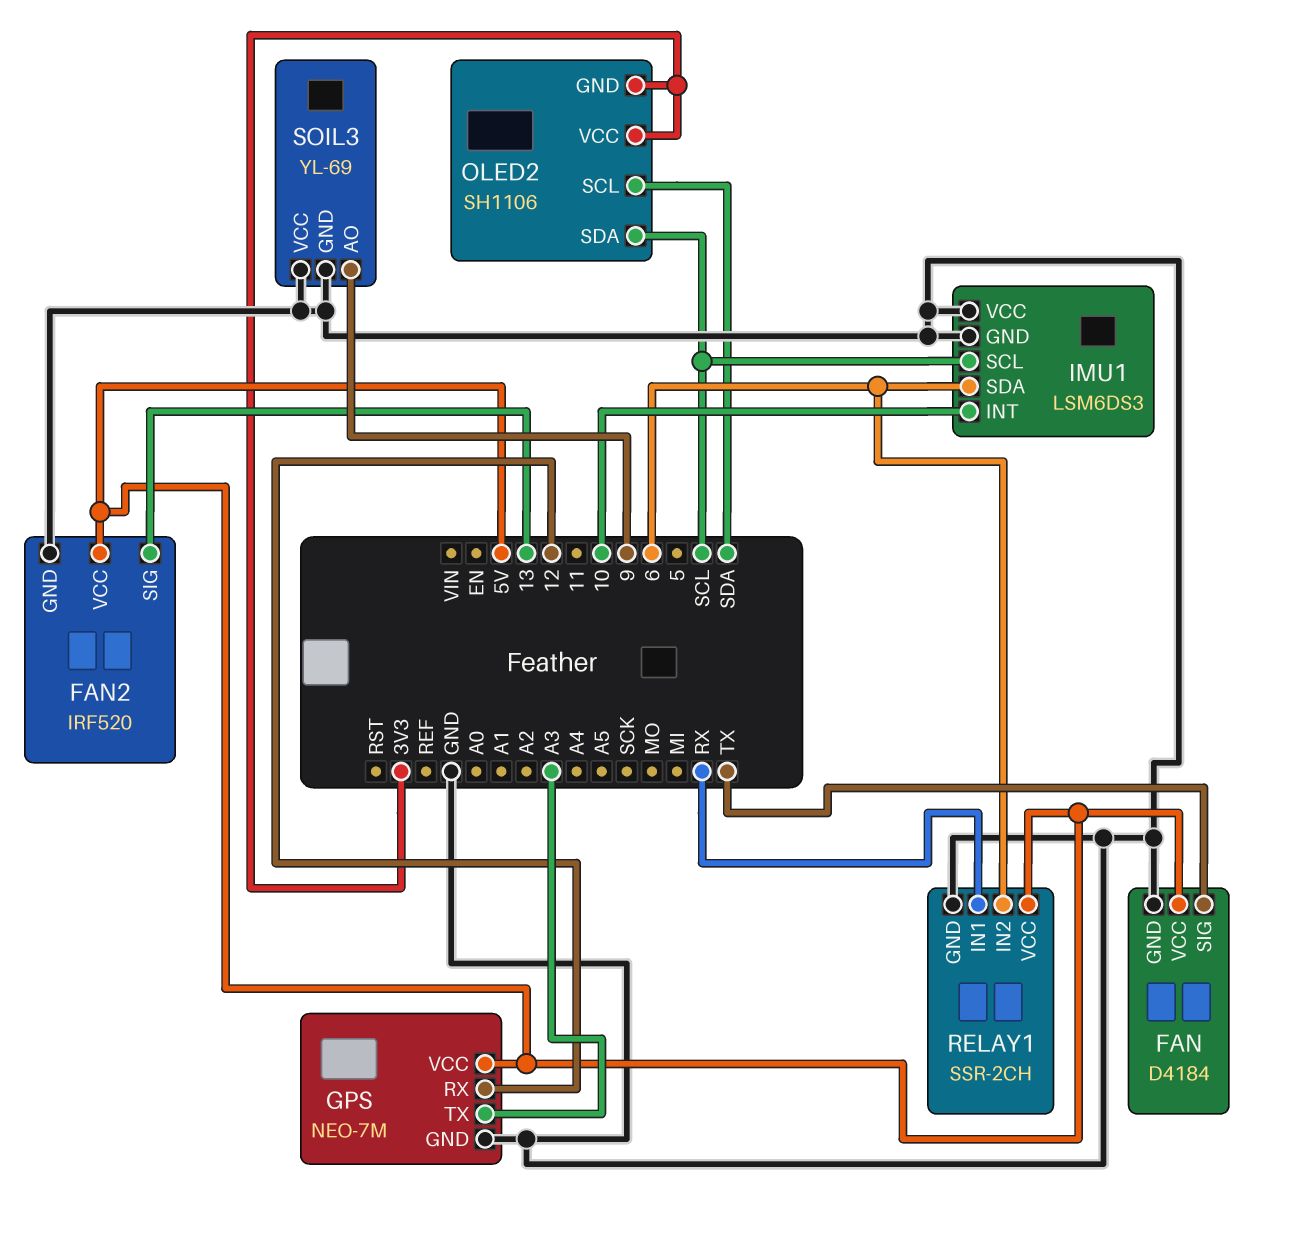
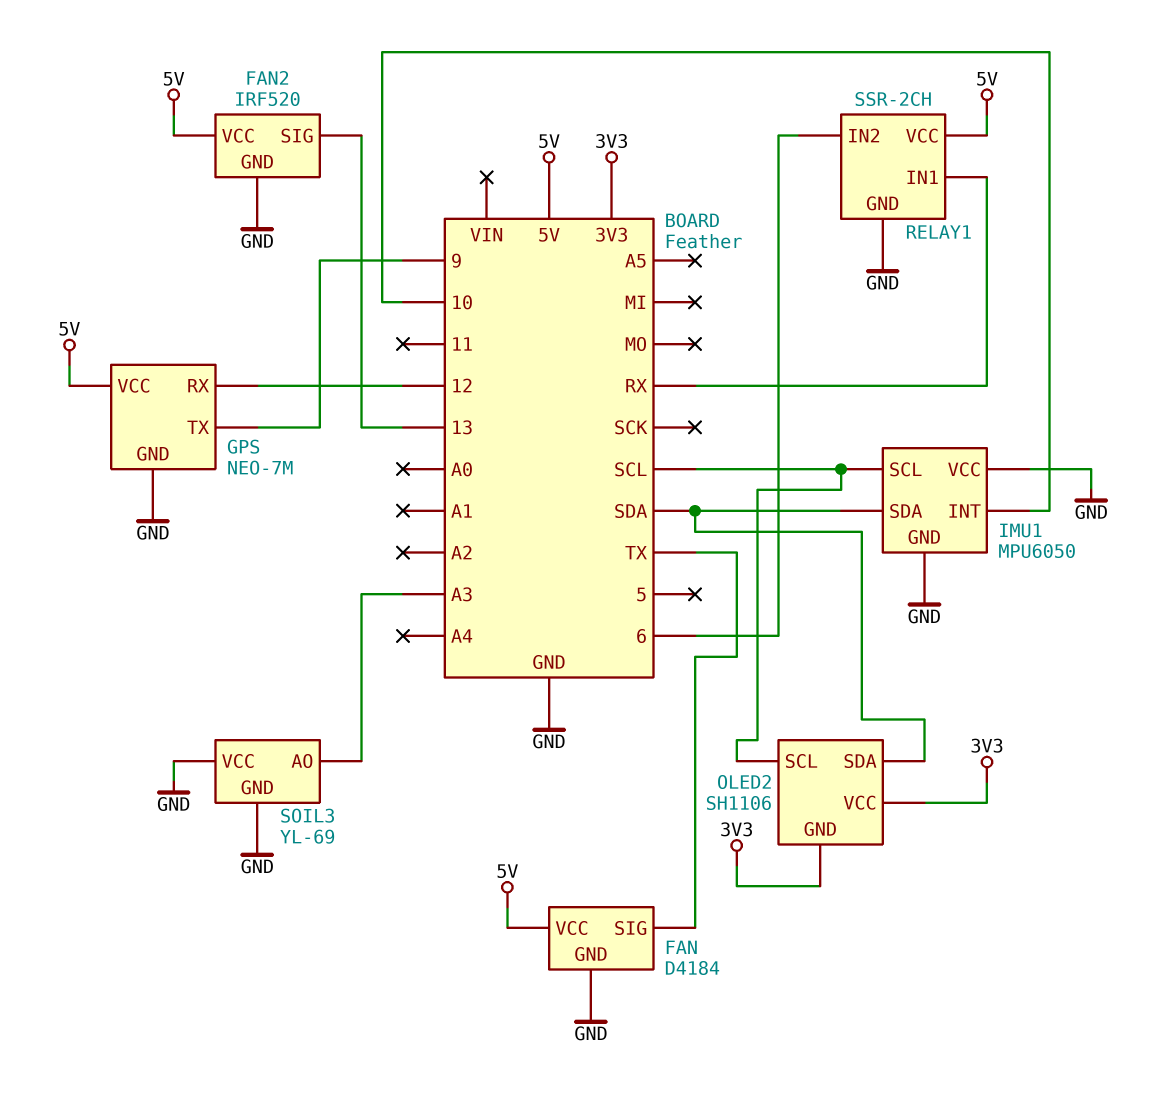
GPS pin TX: A3 -> 9
IMU1: LSM6DS3 -> MPU6050
IMU1 pin SDA: 6 -> SDA
OLED2 pin SCL: SDA -> SCL
OLED2 pin SDA: SCL -> SDA
SOIL3 pin AO: 9 -> A3

